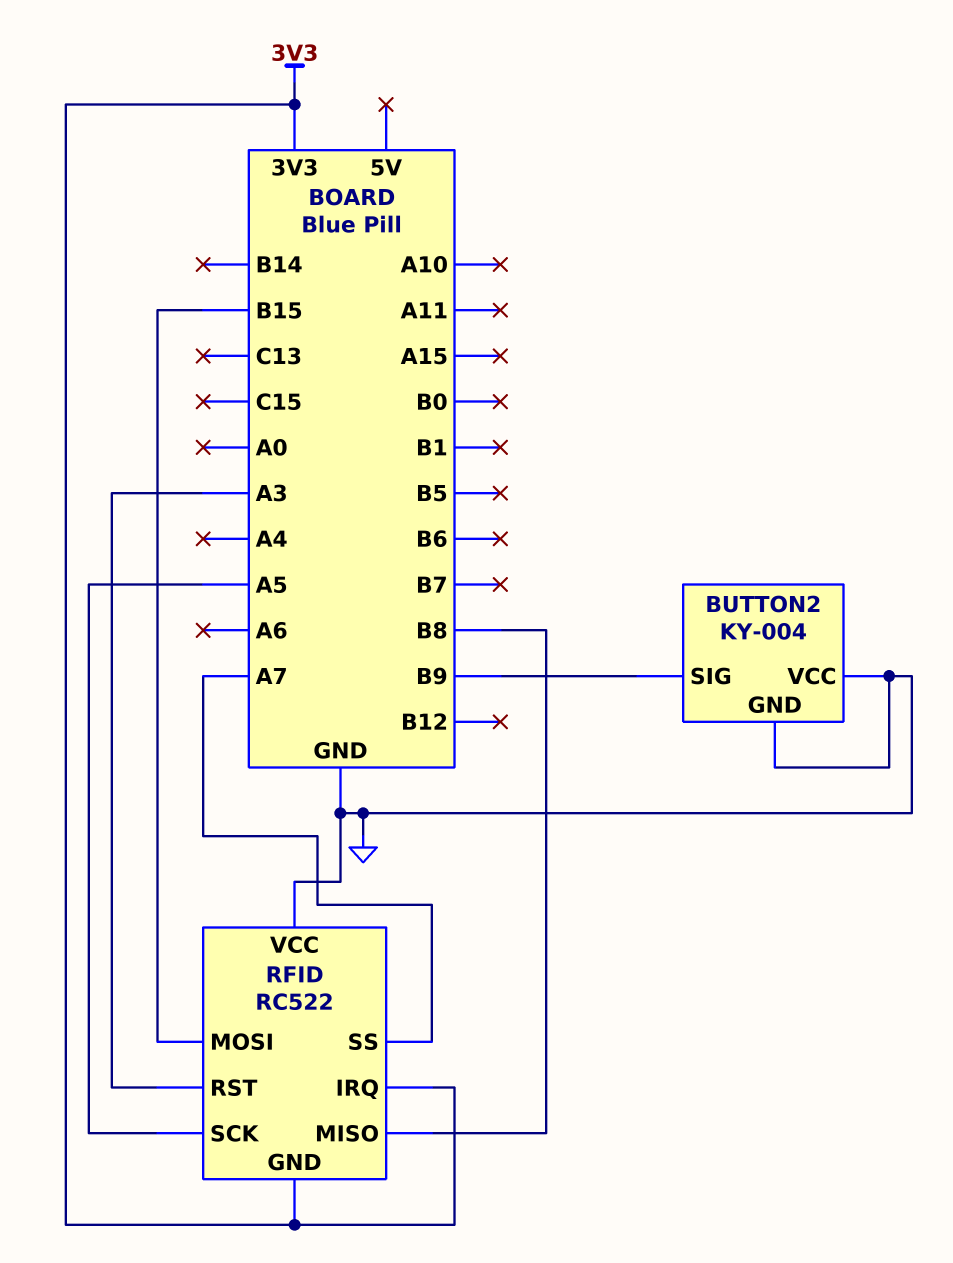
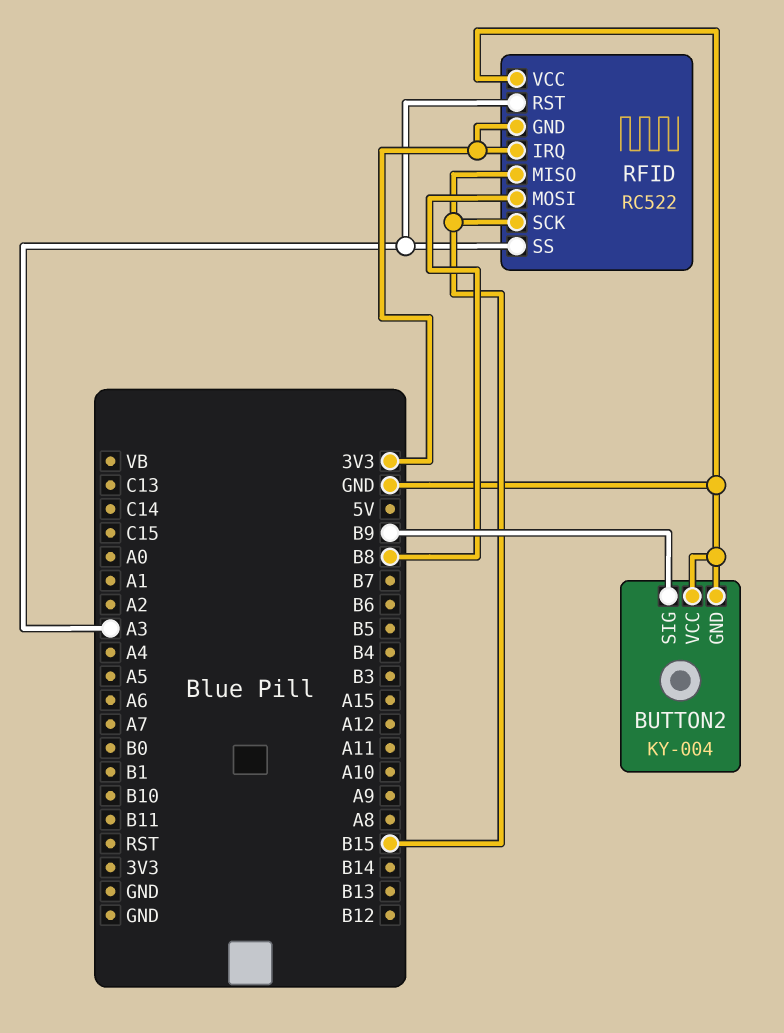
RFID pin MISO: B8 -> B15
RFID pin MOSI: B15 -> B8
RFID pin SCK: A5 -> B15
RFID pin SS: A7 -> A3

